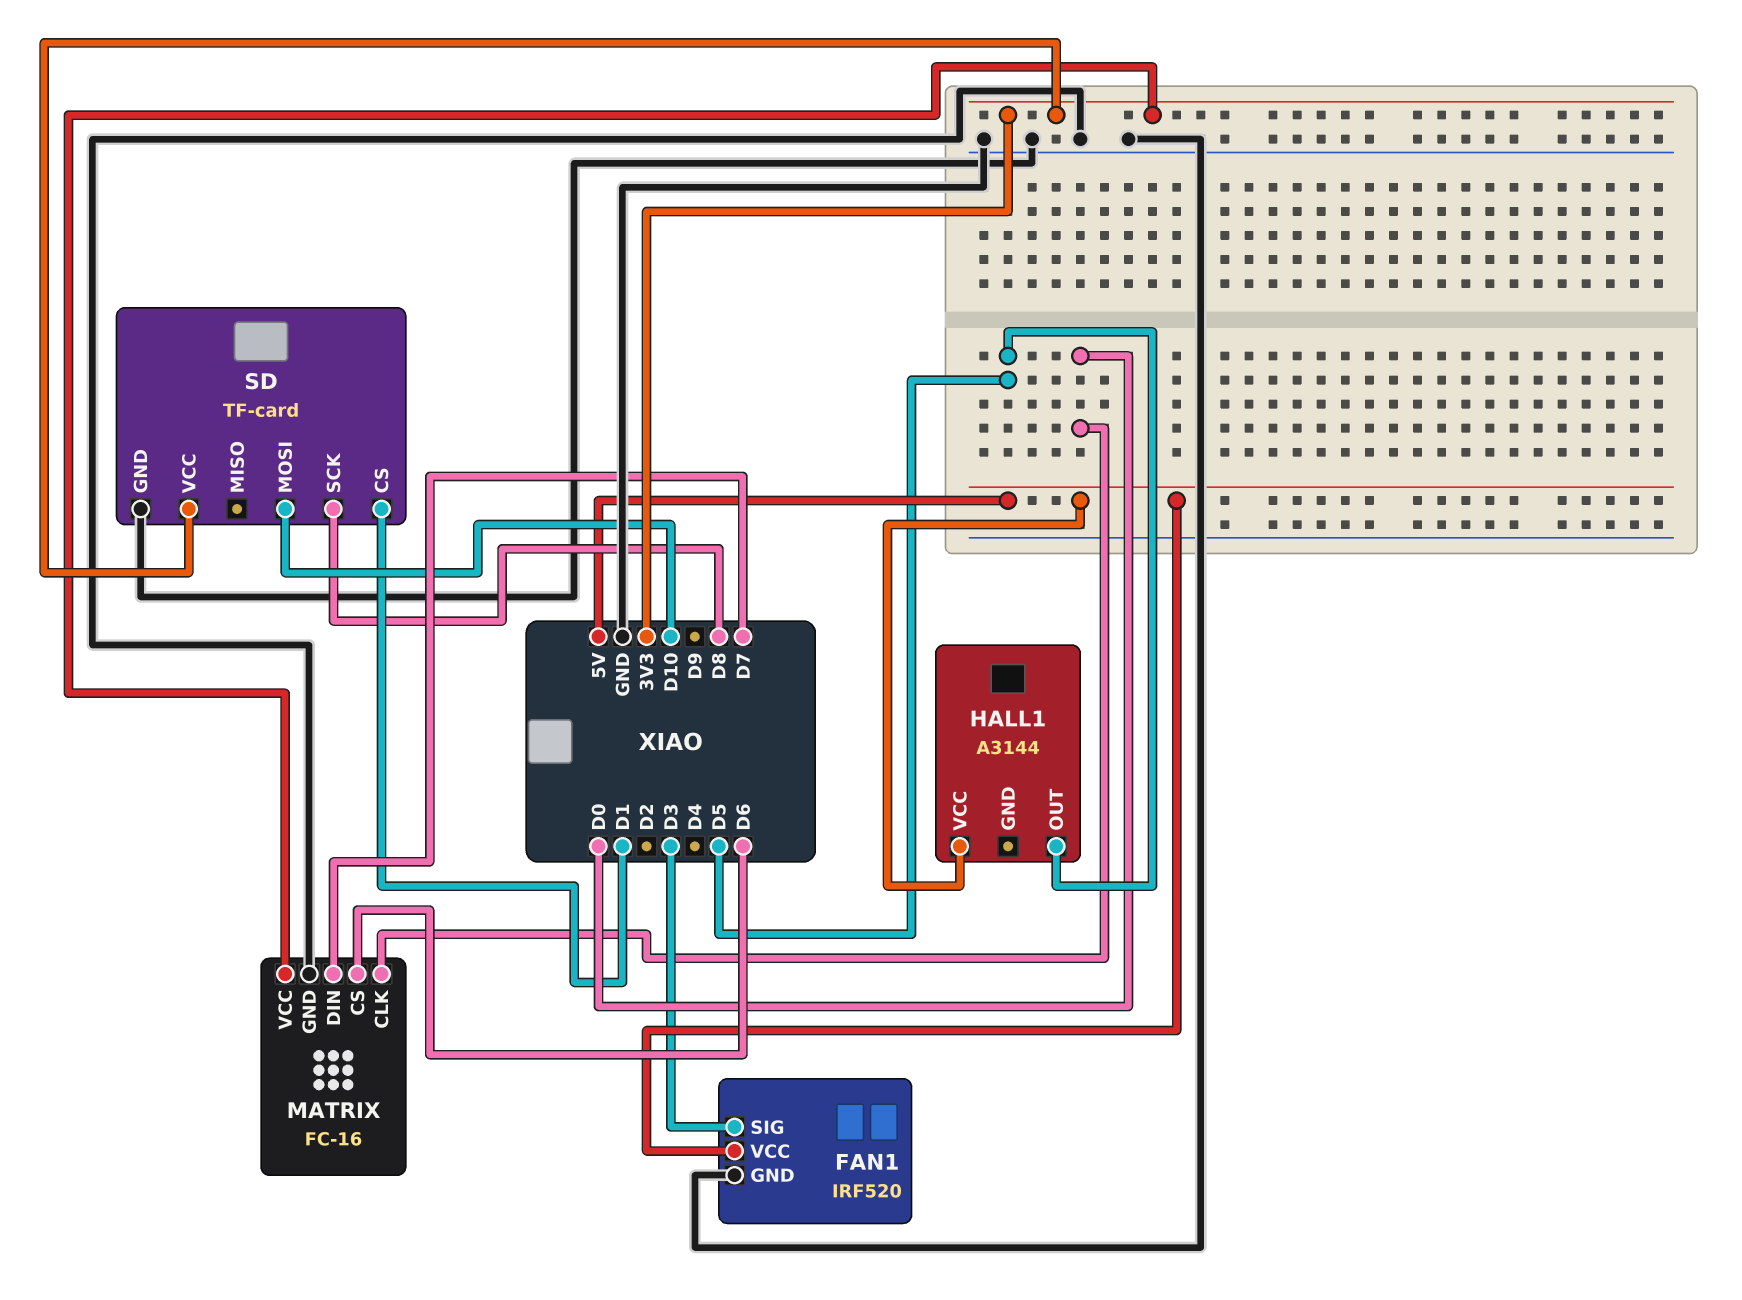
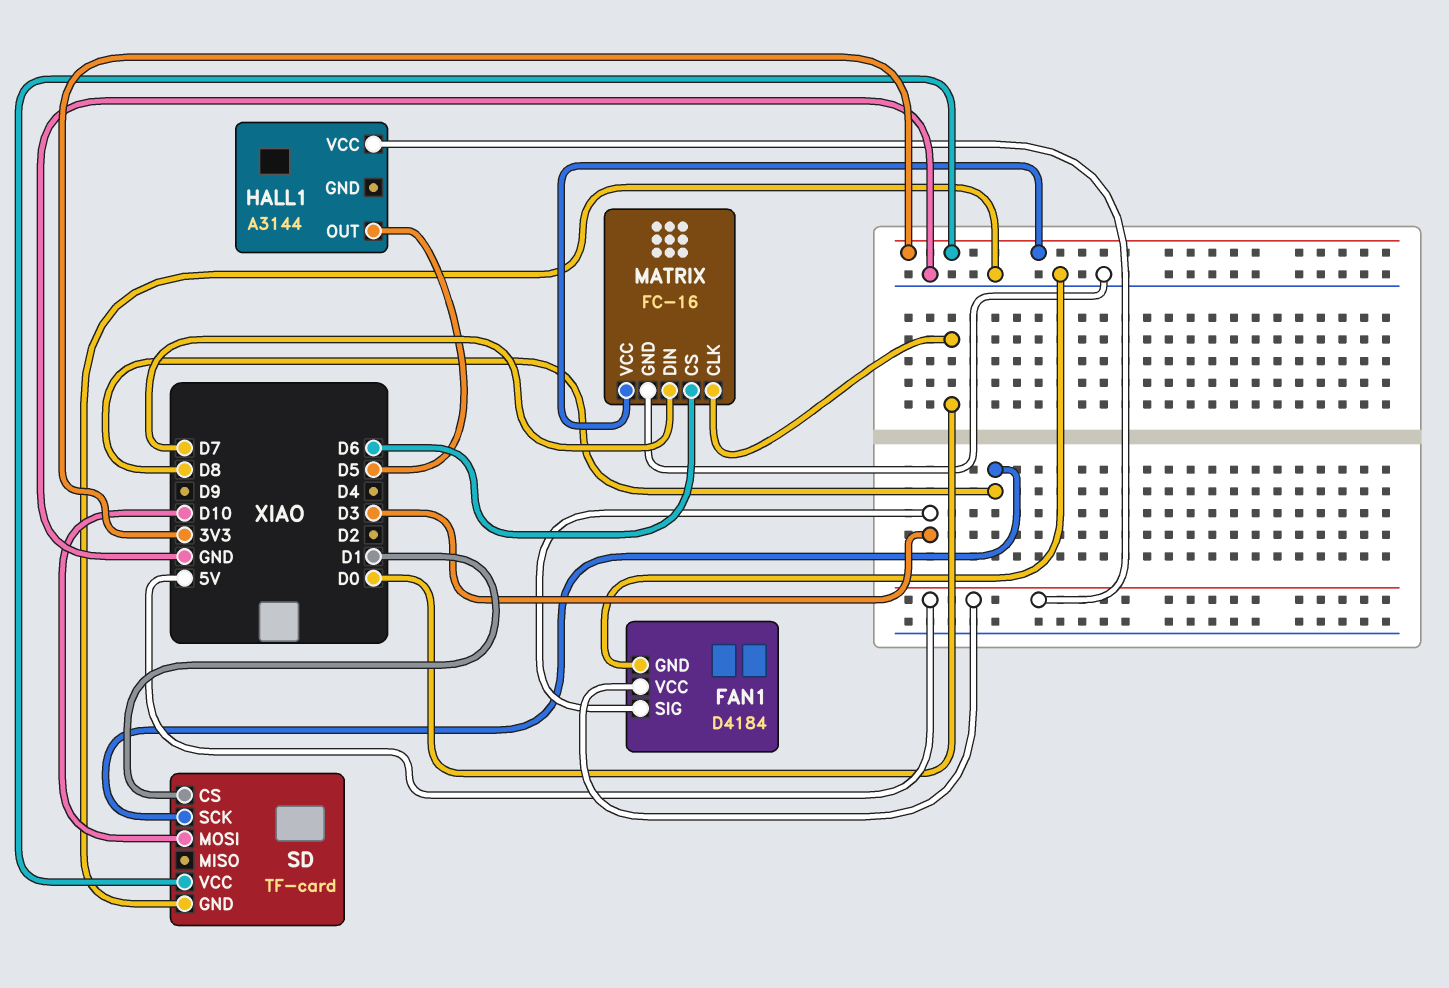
FAN1: IRF520 -> D4184

